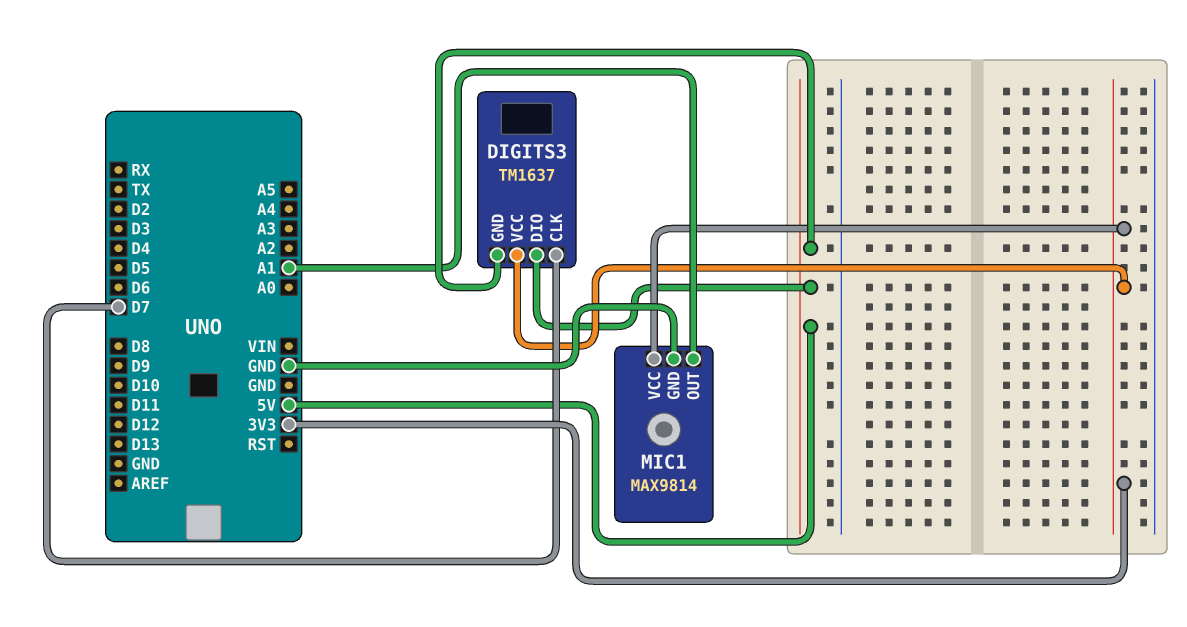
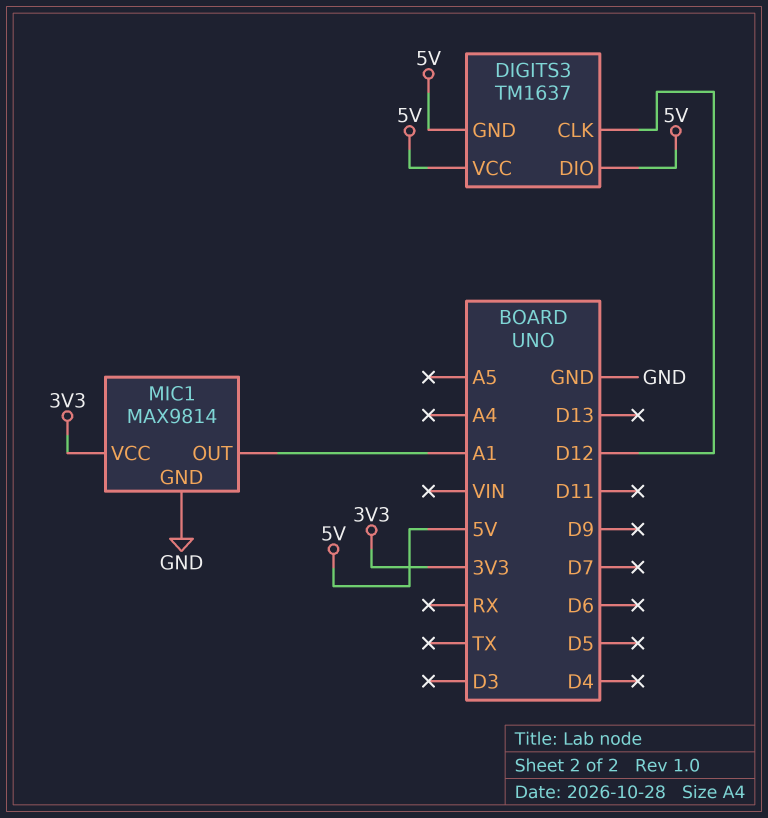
DIGITS3 pin CLK: D7 -> D12
DIGITS3 pin VCC: 3V3 -> 5V

